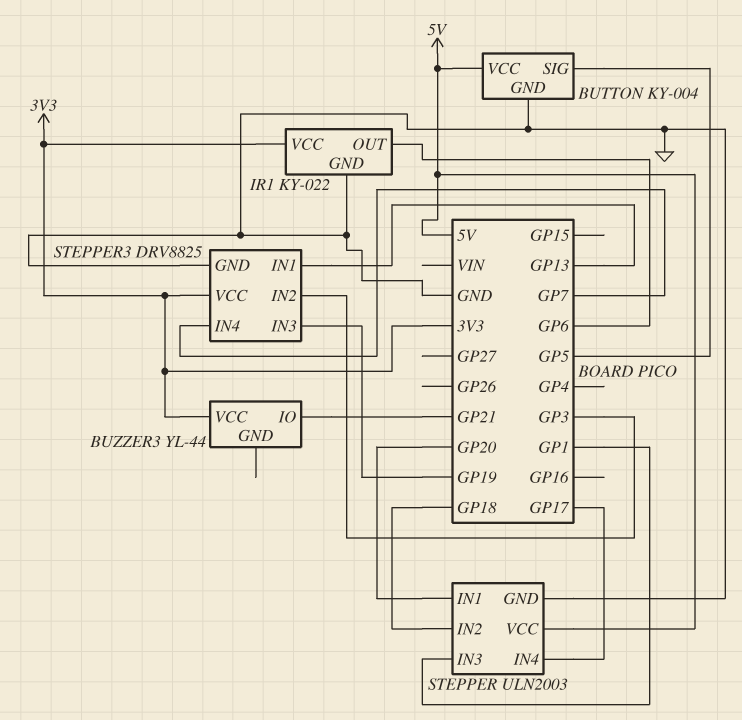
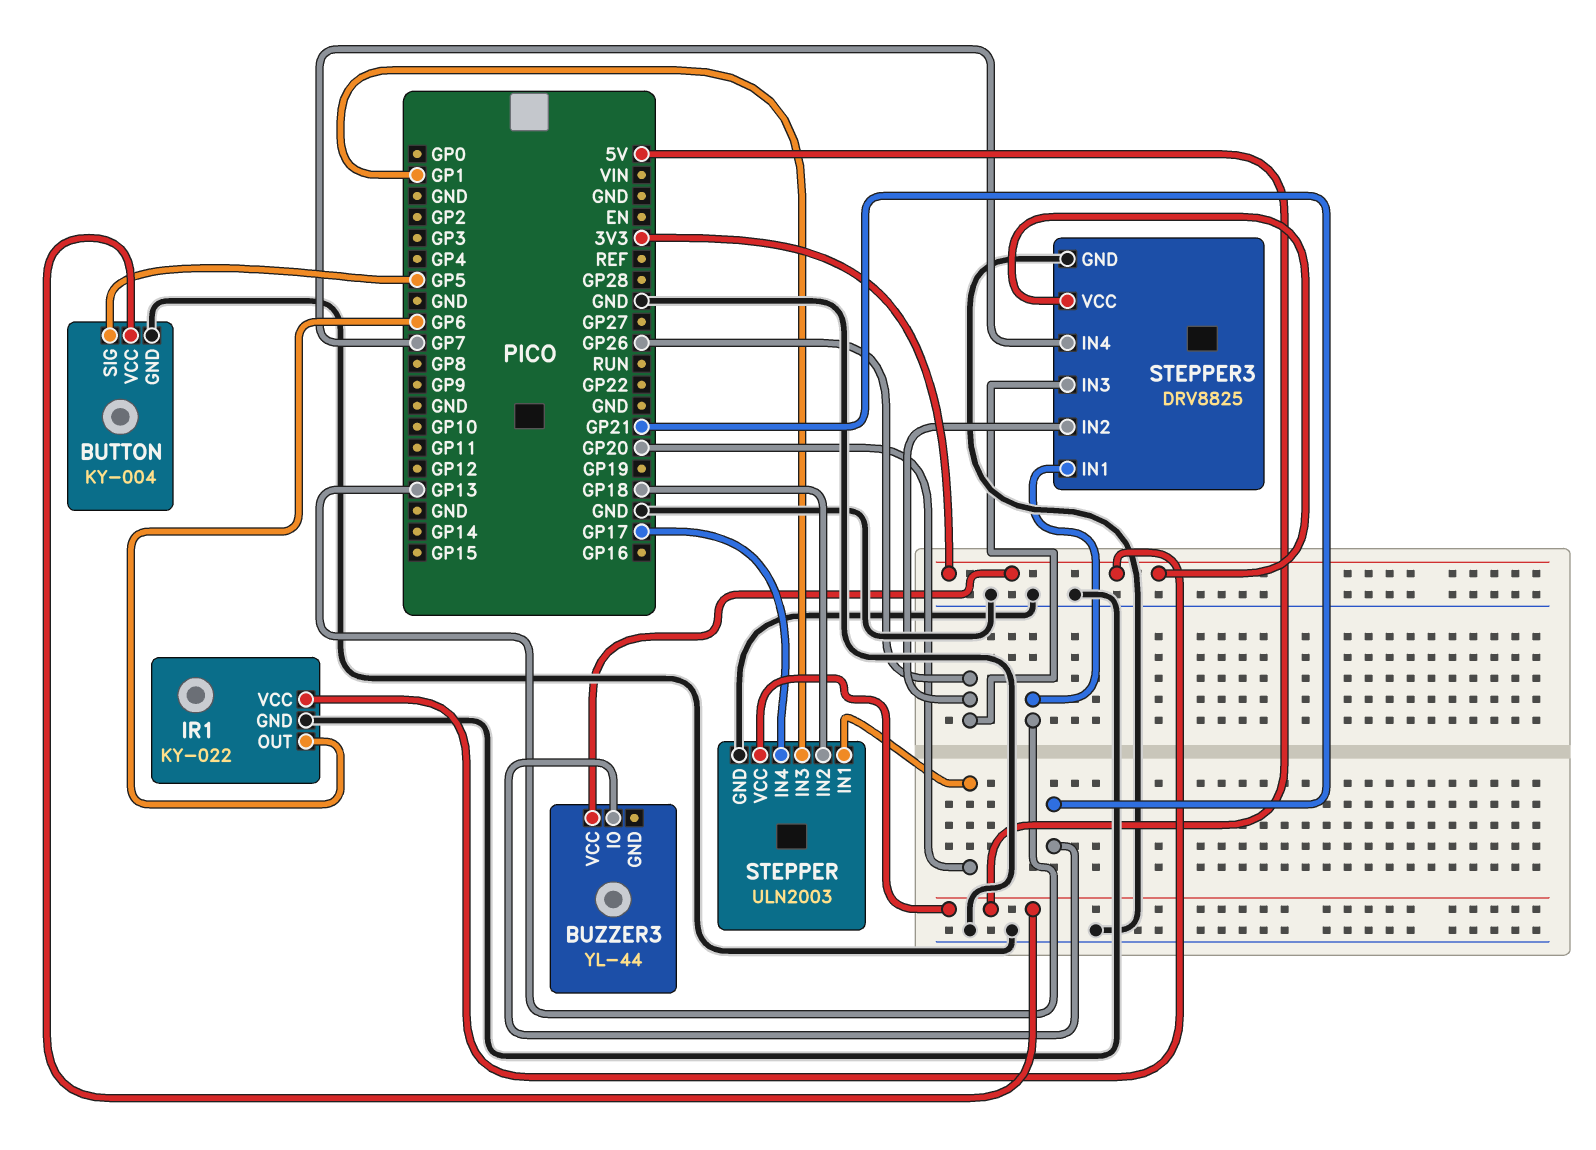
STEPPER3 pin IN2: GP3 -> GP26
STEPPER3 pin IN3: GP19 -> GP26

